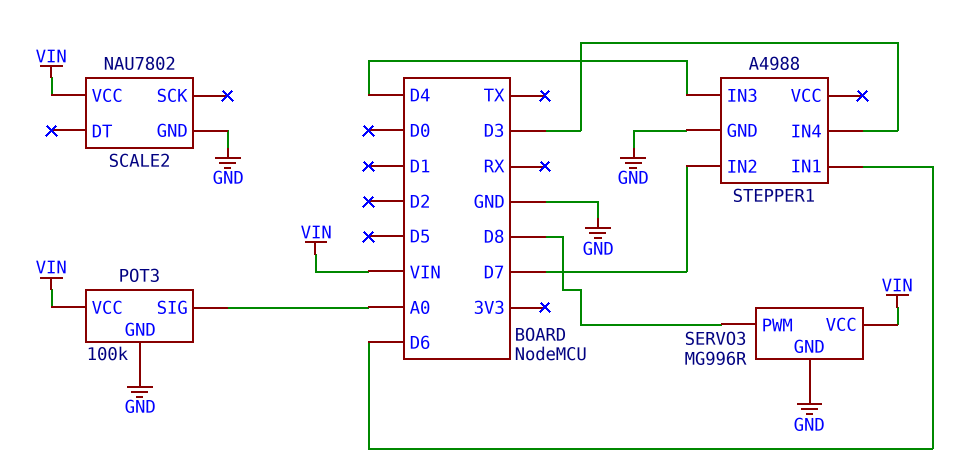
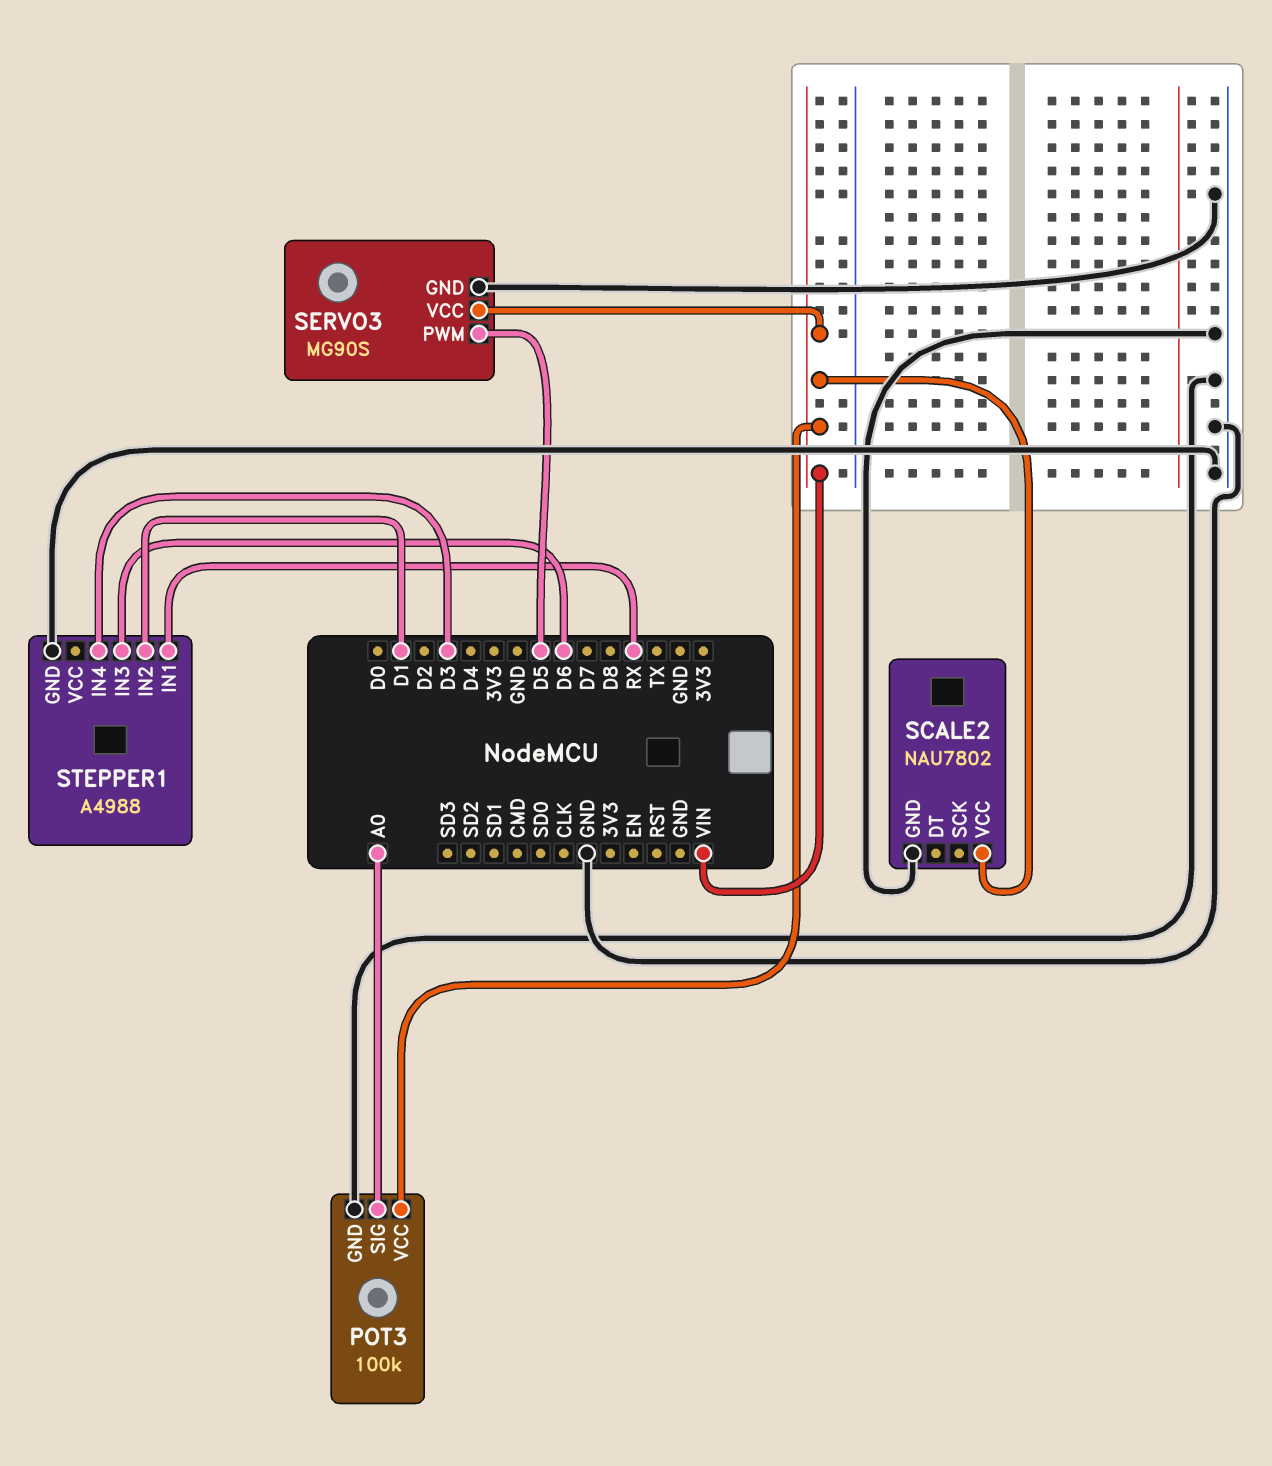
SERVO3: MG996R -> MG90S
SERVO3 pin PWM: D8 -> D5
STEPPER1 pin IN1: D6 -> RX
STEPPER1 pin IN2: D7 -> D1
STEPPER1 pin IN3: D4 -> D6

